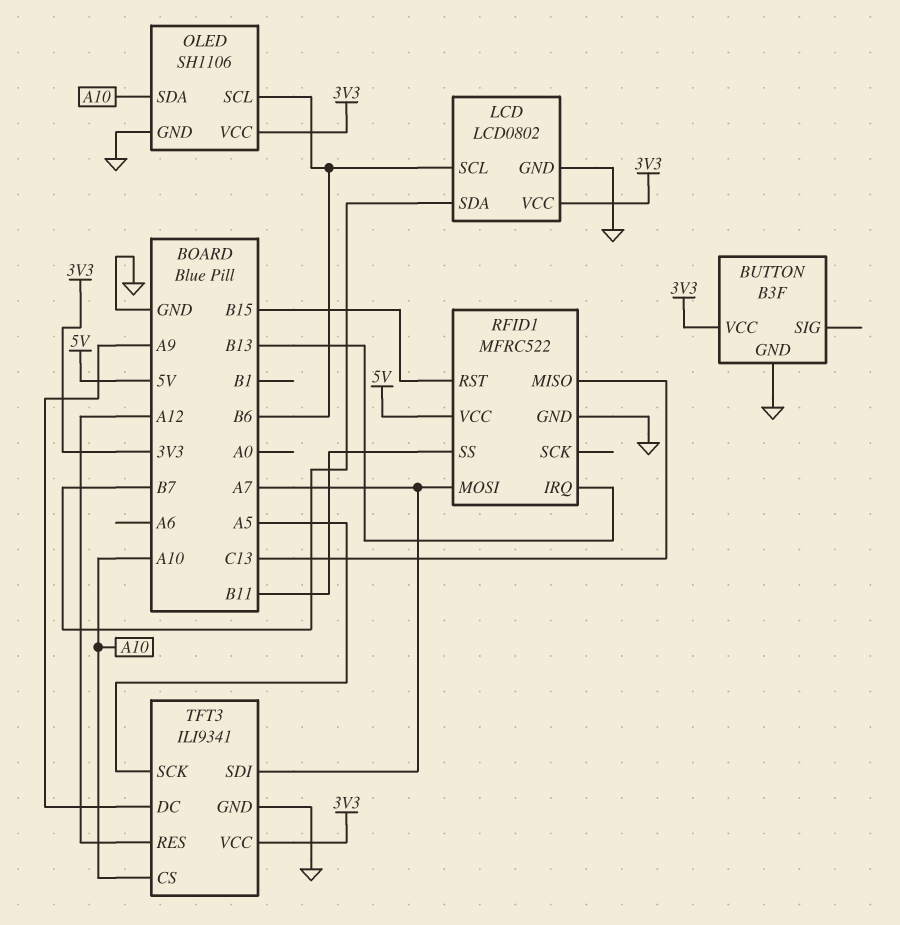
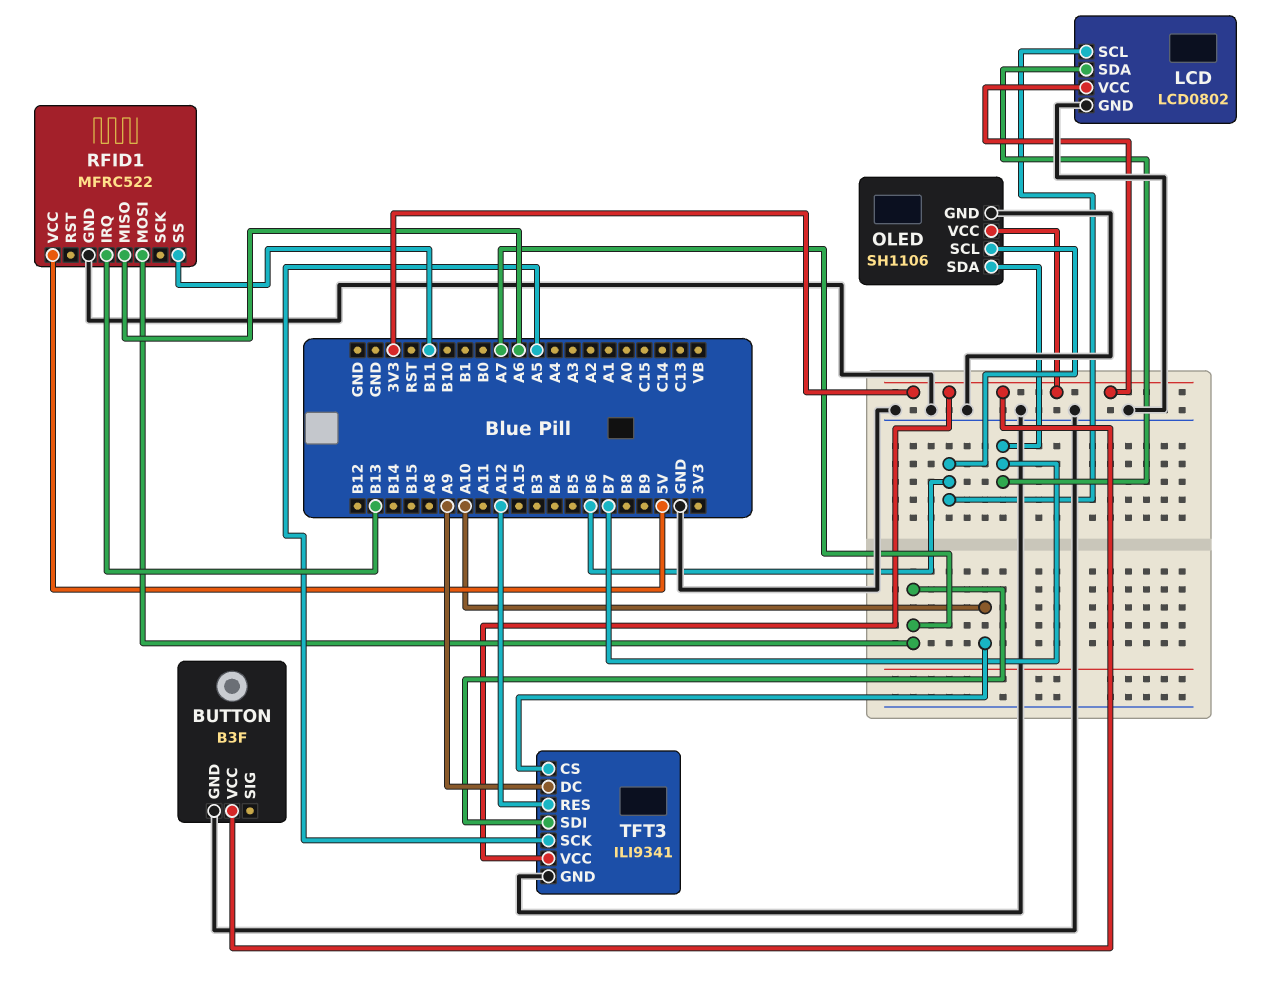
OLED pin SDA: A10 -> B7
RFID1 pin MISO: C13 -> A6
RFID1 pin RST: B15 -> none

